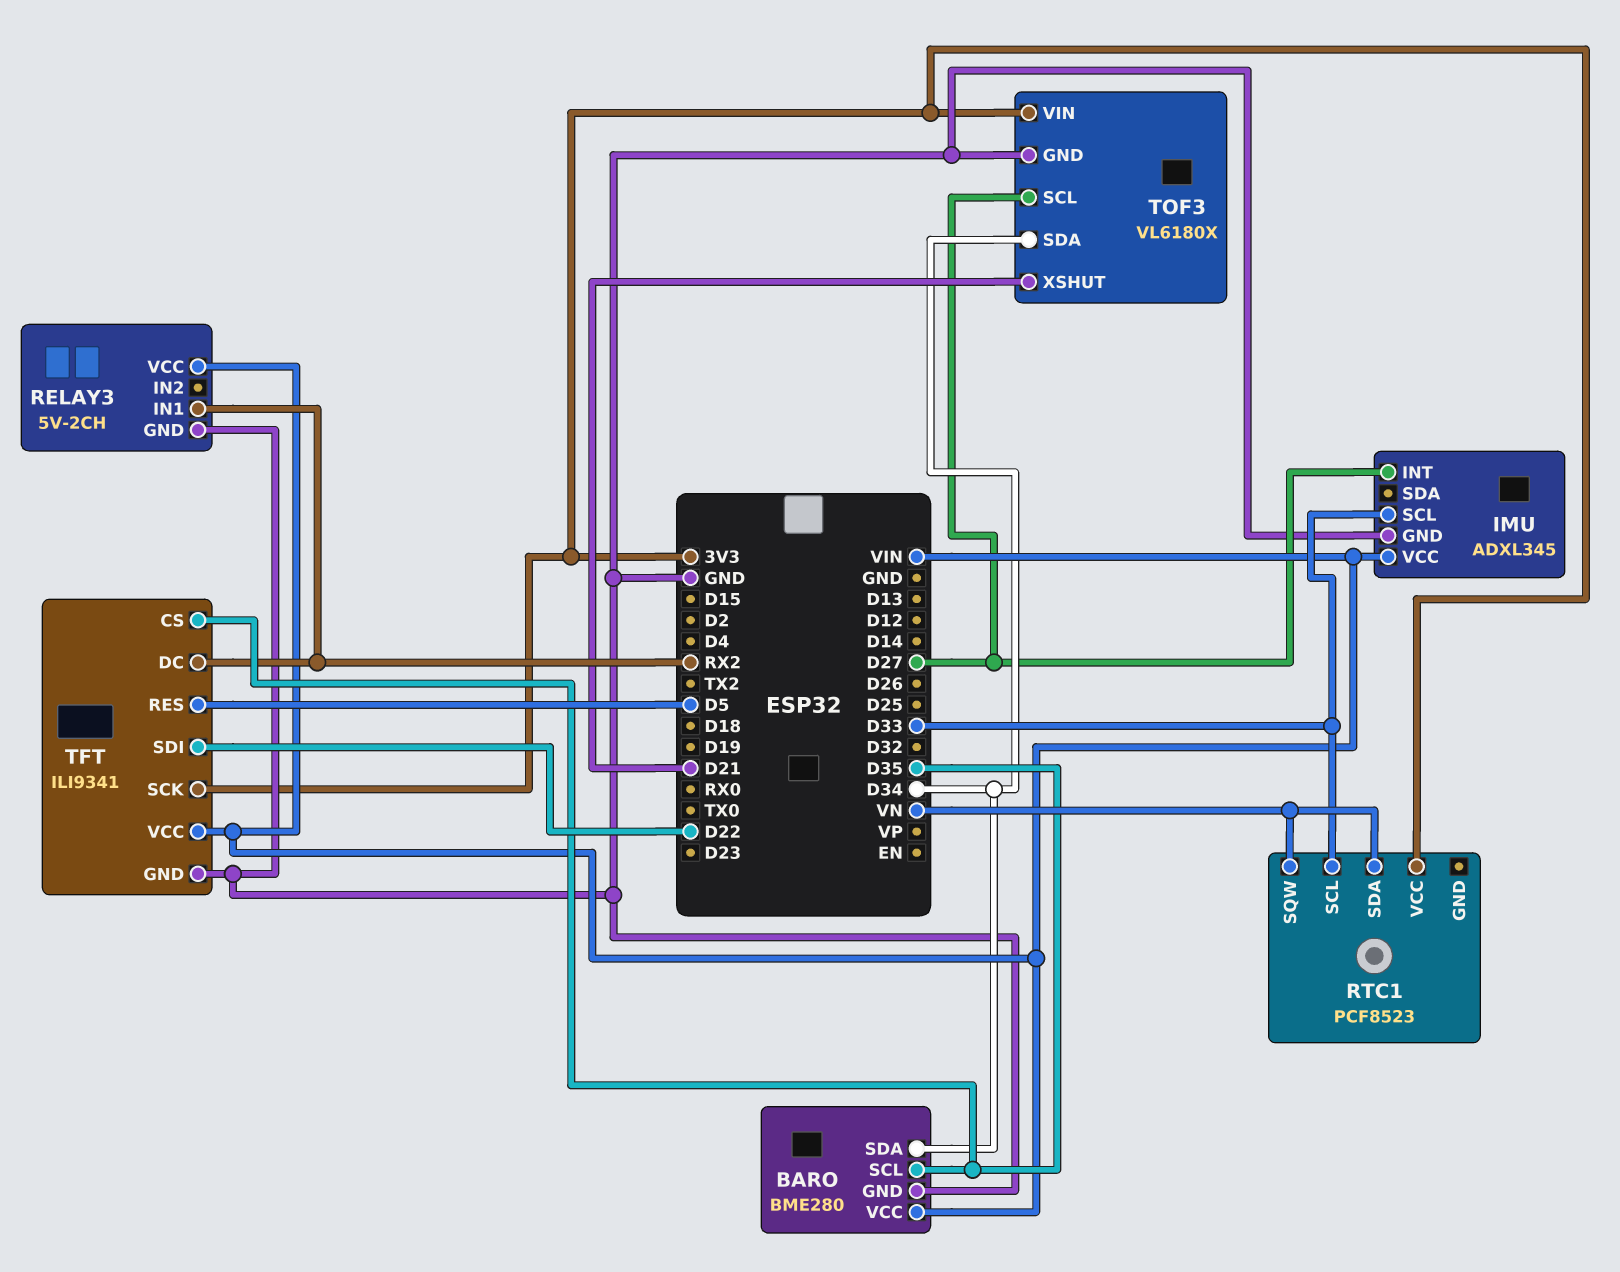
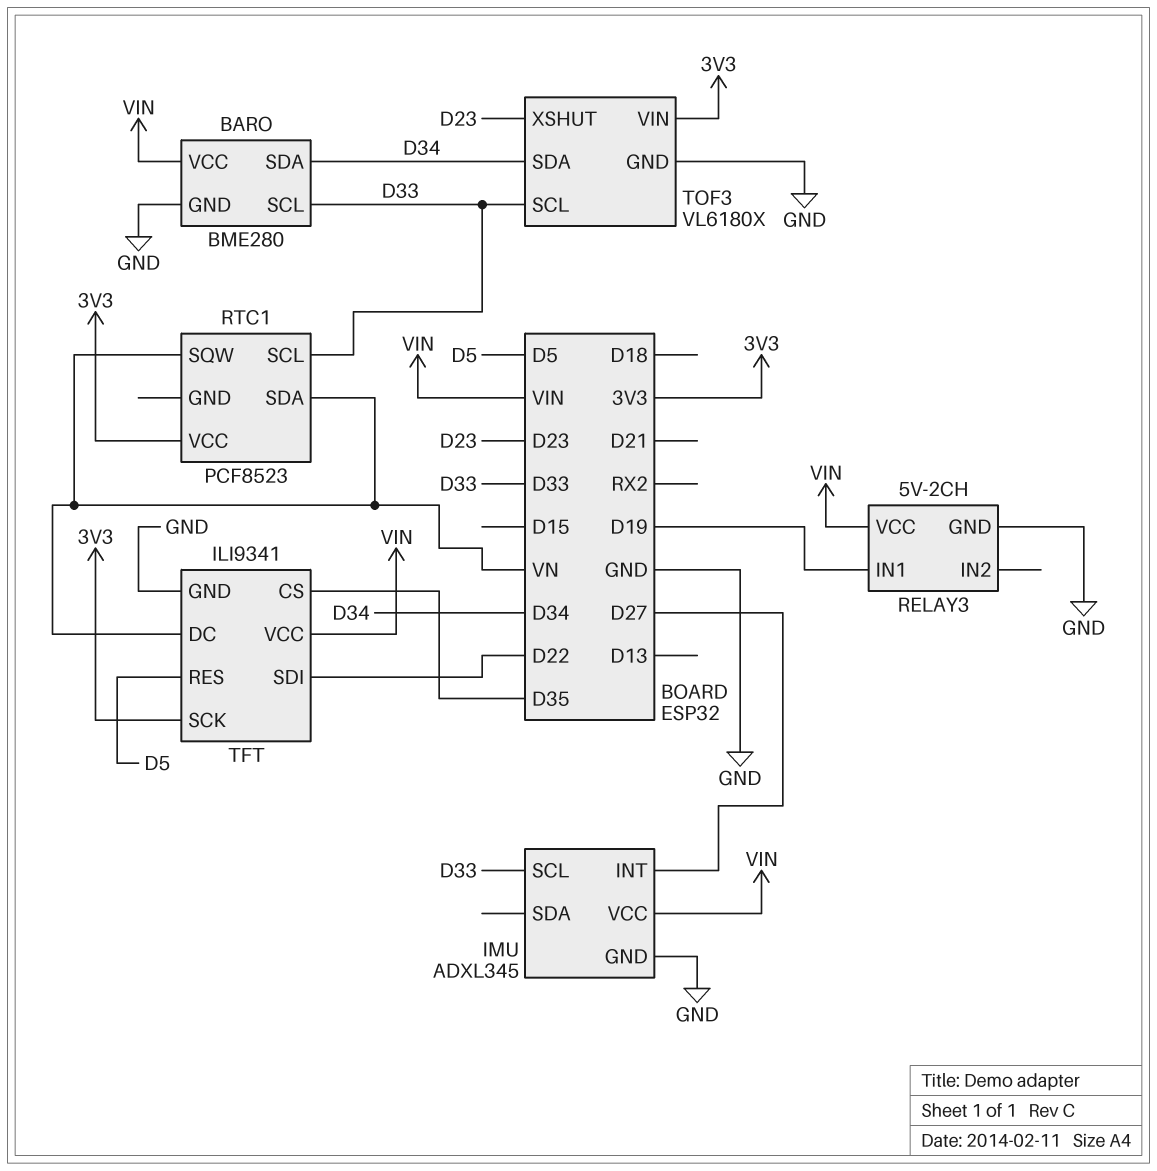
BARO pin SCL: D35 -> D33
RELAY3 pin IN1: RX2 -> D19
TFT pin DC: RX2 -> VN
TOF3 pin SCL: D27 -> D33
TOF3 pin XSHUT: D21 -> D23

